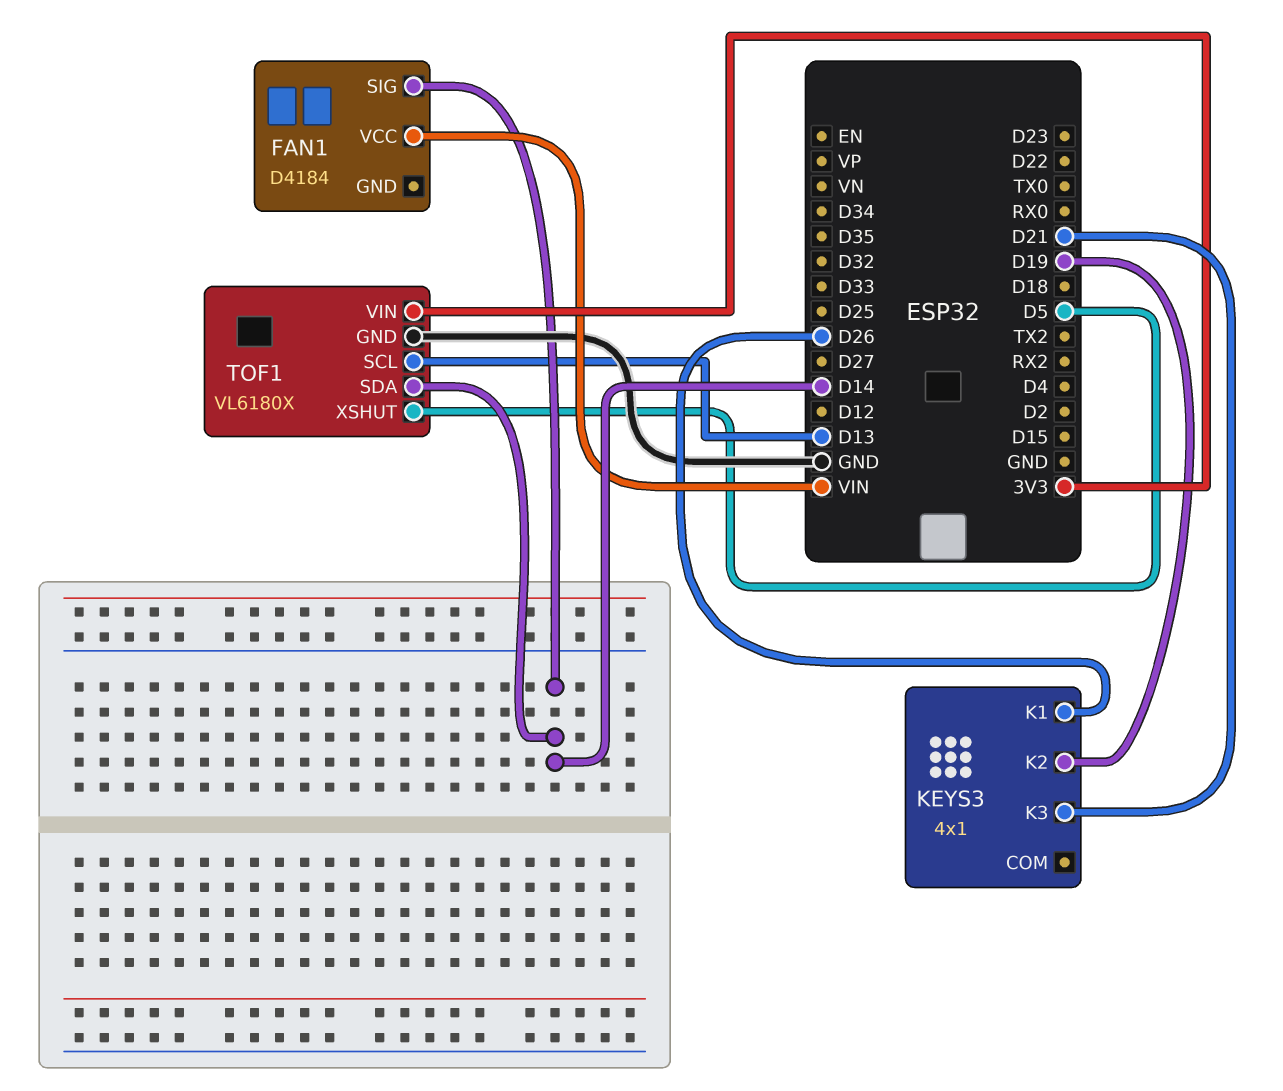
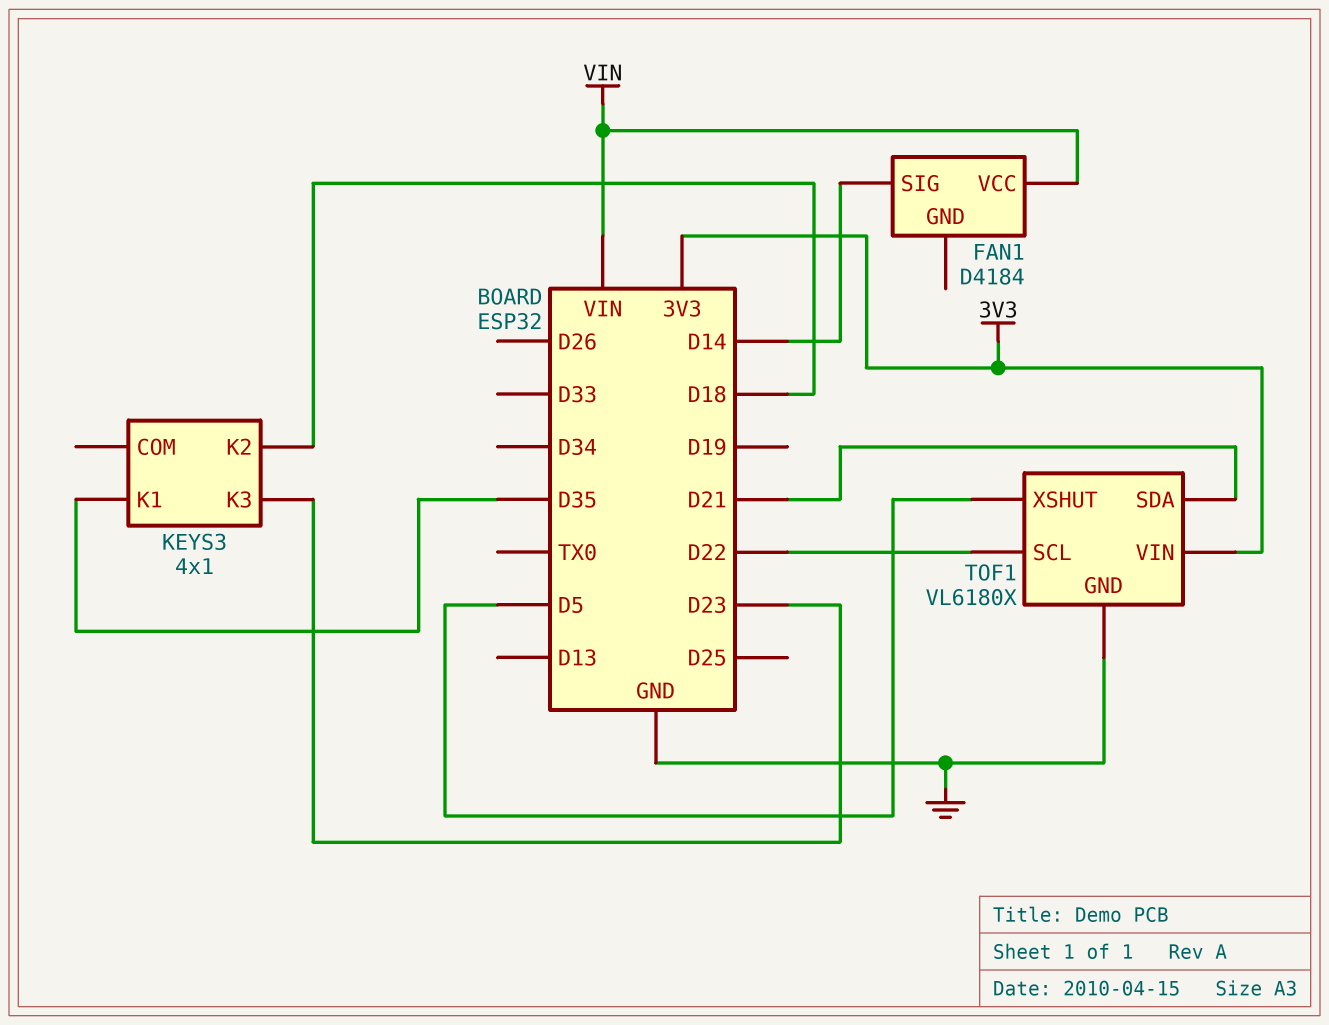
KEYS3 pin K1: D26 -> D35
KEYS3 pin K2: D19 -> D18
KEYS3 pin K3: D21 -> D23
TOF1 pin SCL: D13 -> D22
TOF1 pin SDA: D14 -> D21

